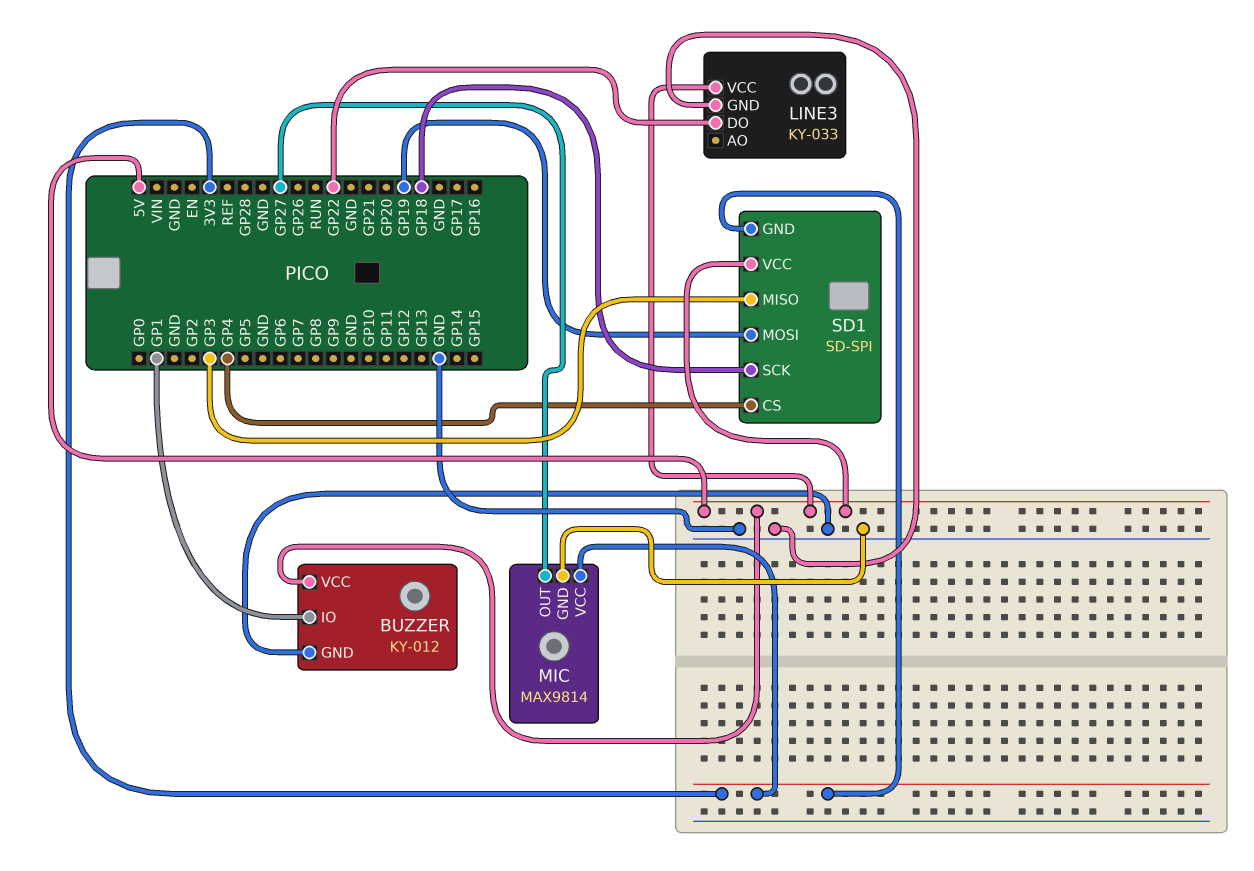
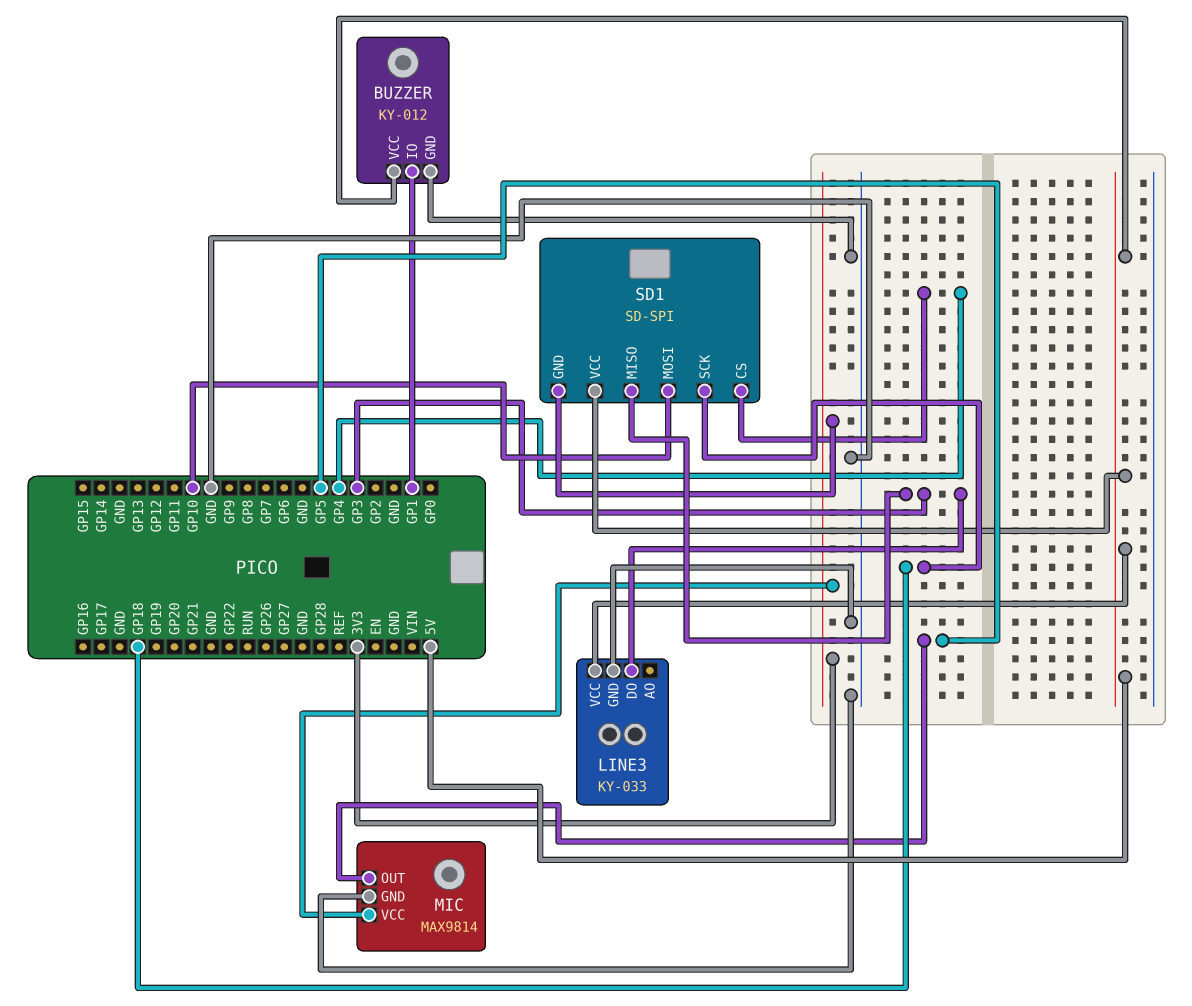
LINE3 pin DO: GP22 -> GP3
MIC pin OUT: GP27 -> GP5
SD1 pin MOSI: GP19 -> GP10

